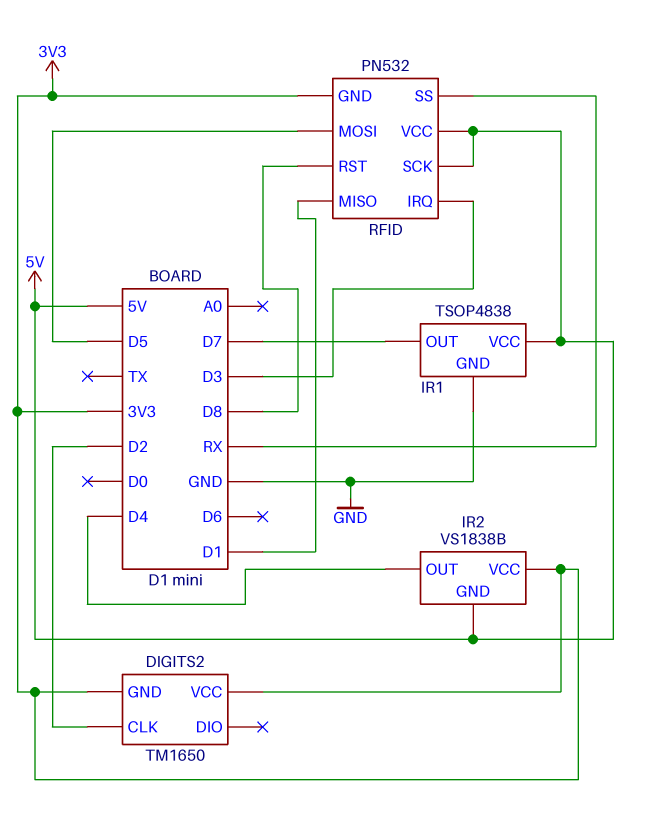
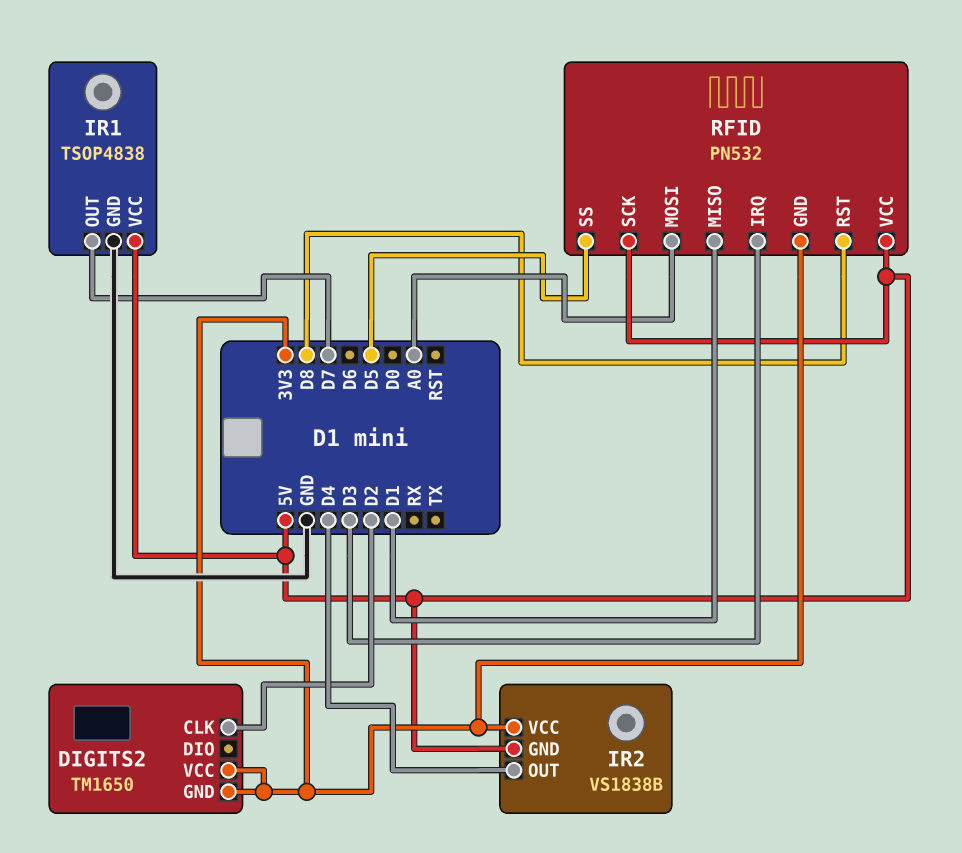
RFID pin MOSI: D5 -> A0
RFID pin SS: RX -> D5

